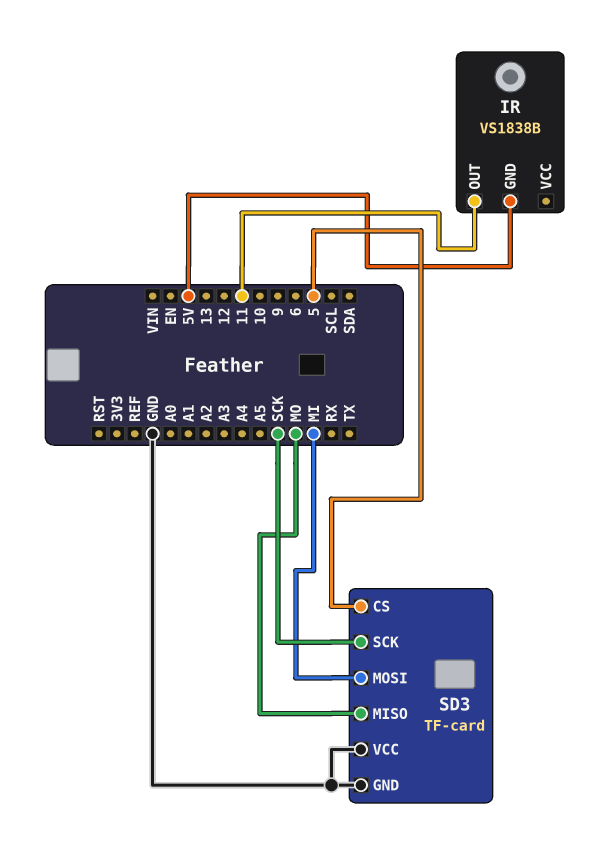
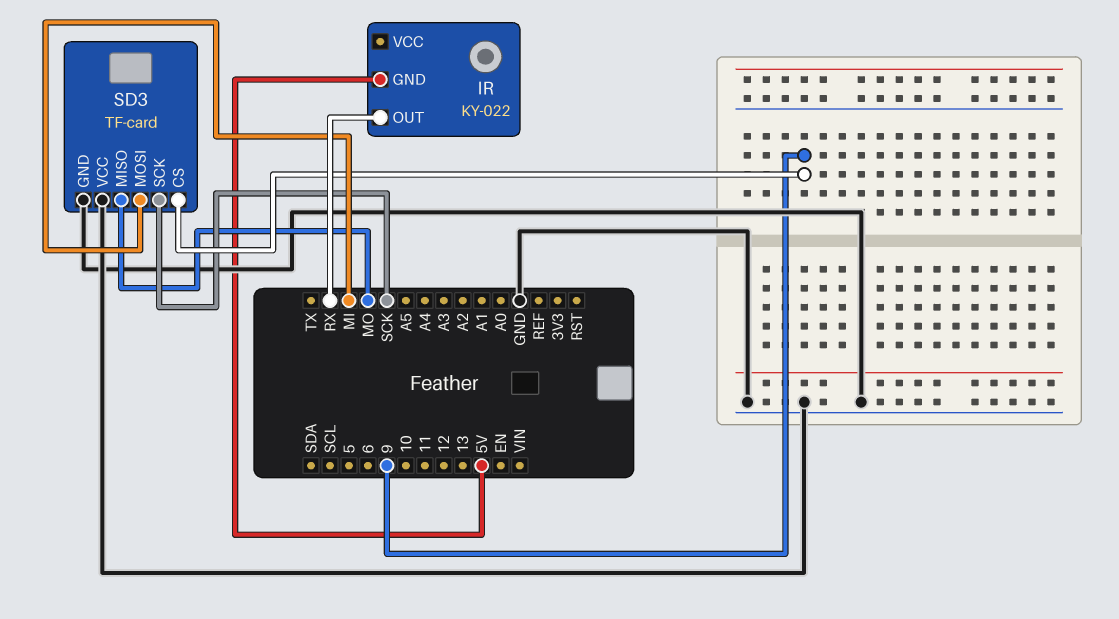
IR: VS1838B -> KY-022
IR pin OUT: 11 -> RX
SD3 pin CS: 5 -> 9

